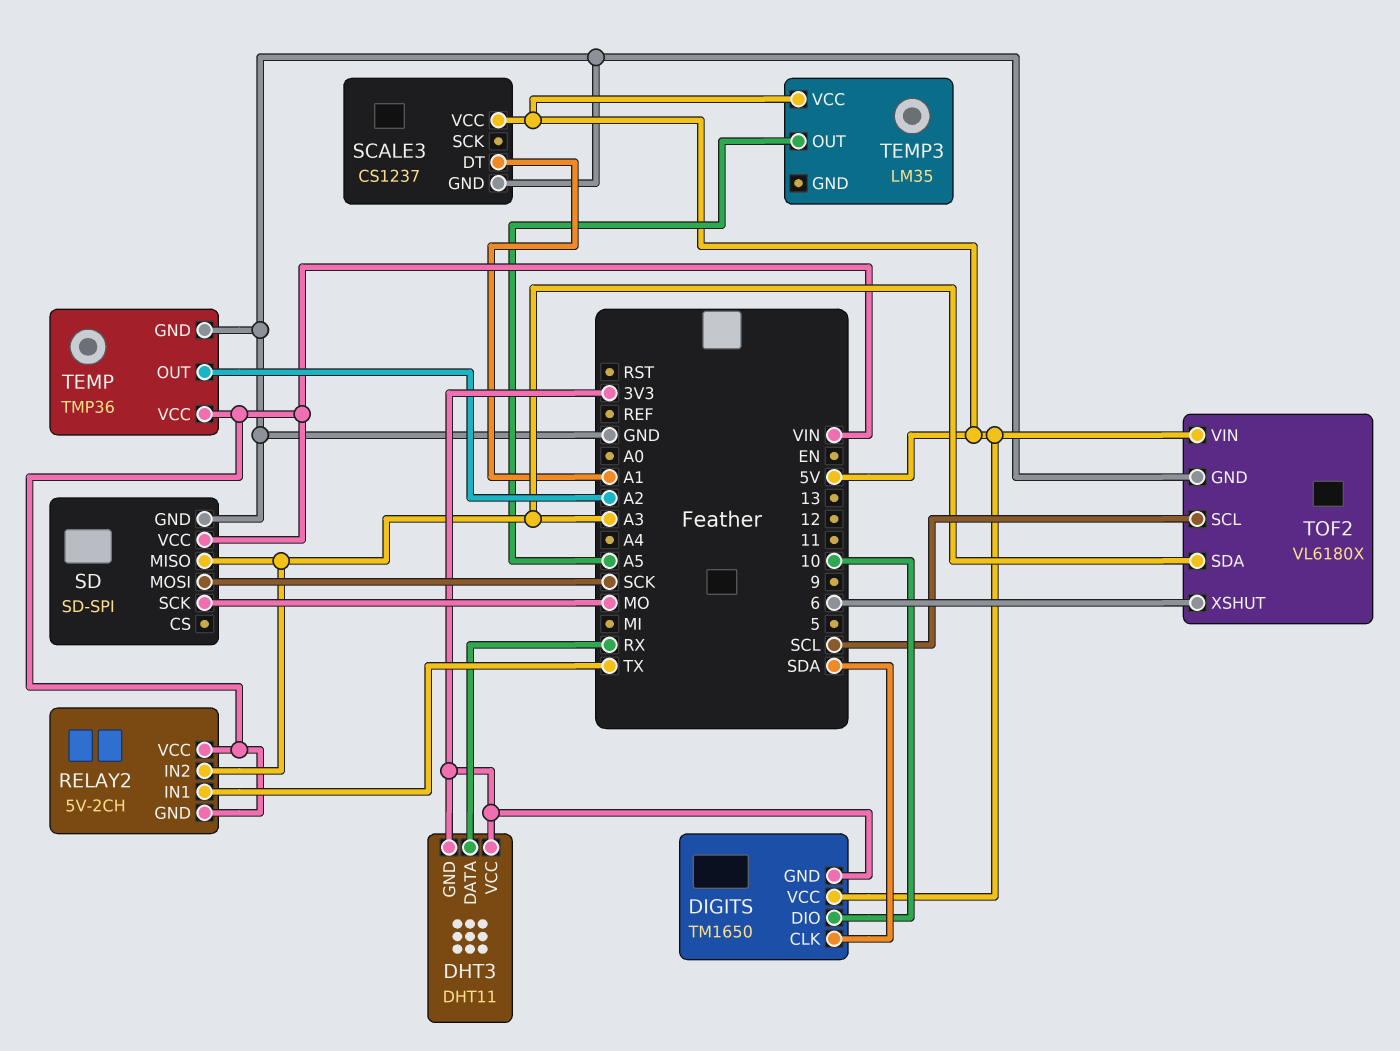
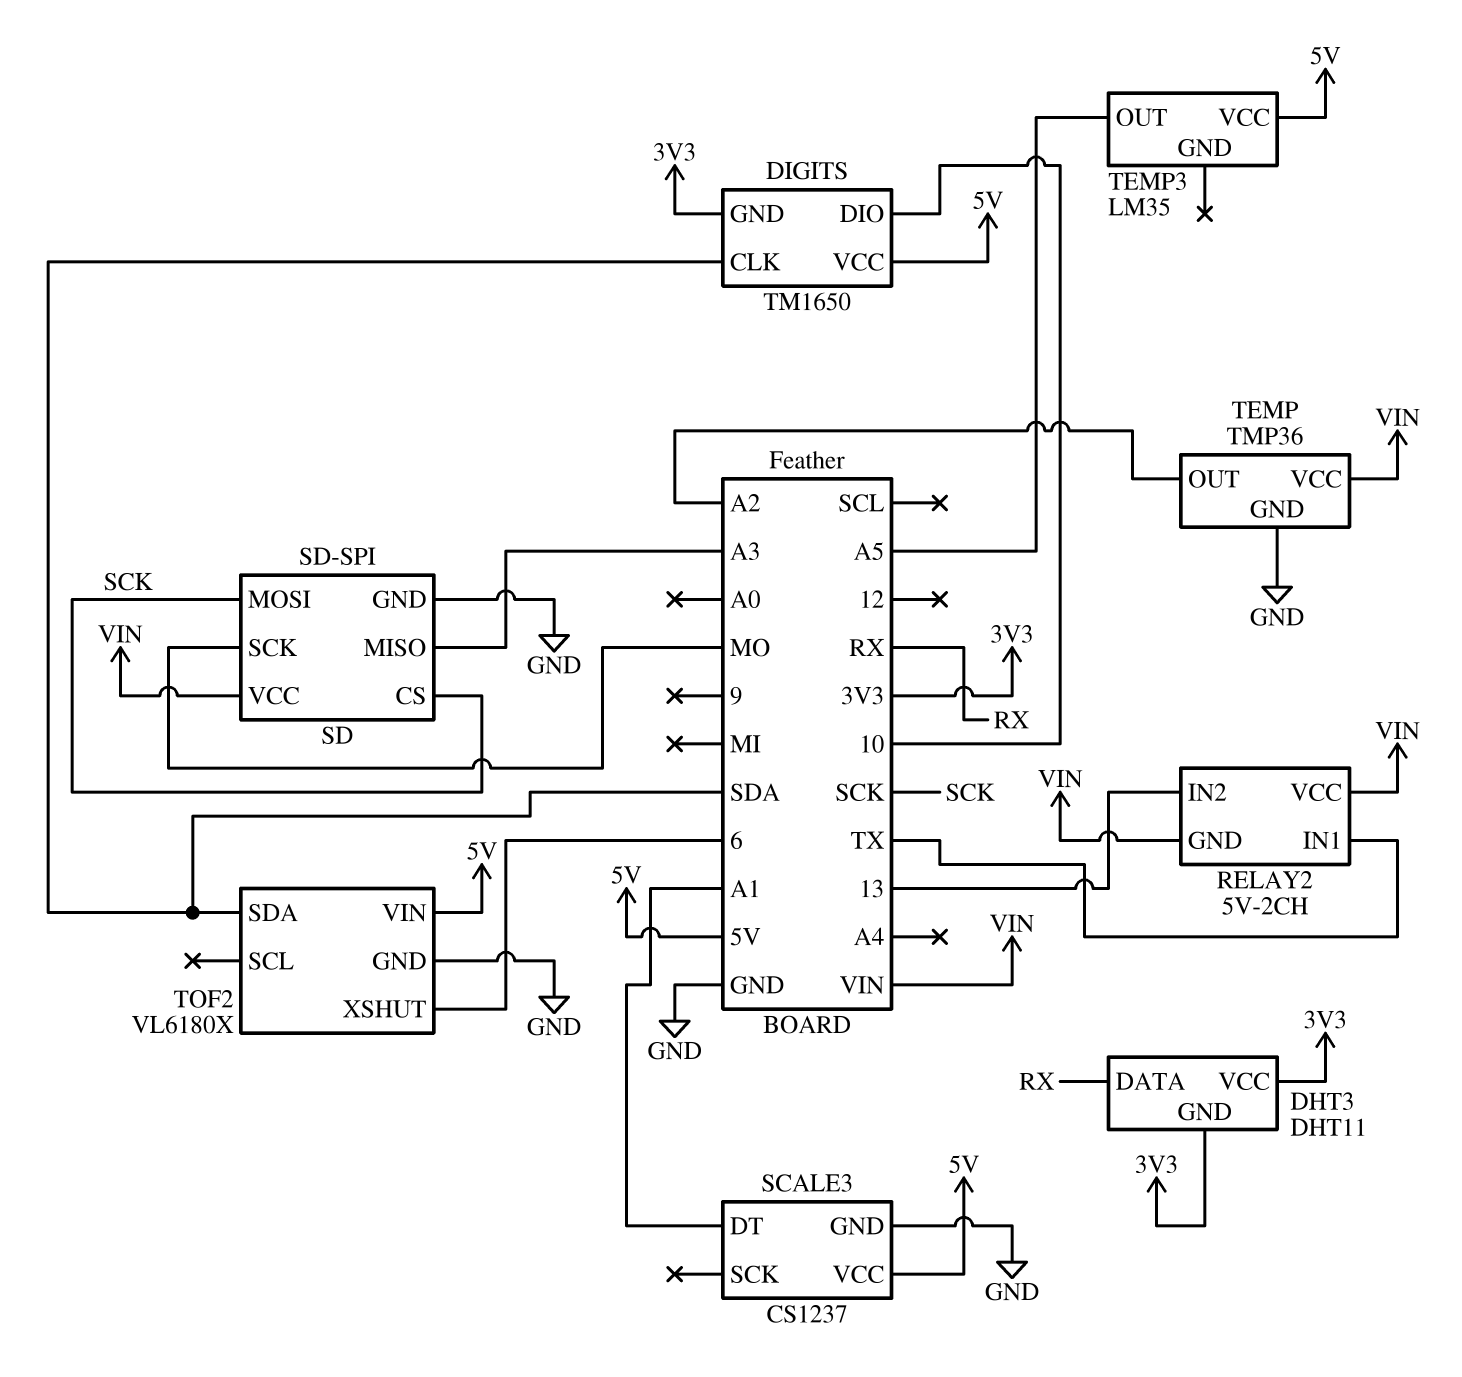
RELAY2 pin IN2: A3 -> 13
SD pin CS: none -> SCK
TOF2 pin SCL: SCL -> none
TOF2 pin SDA: A3 -> SDA

